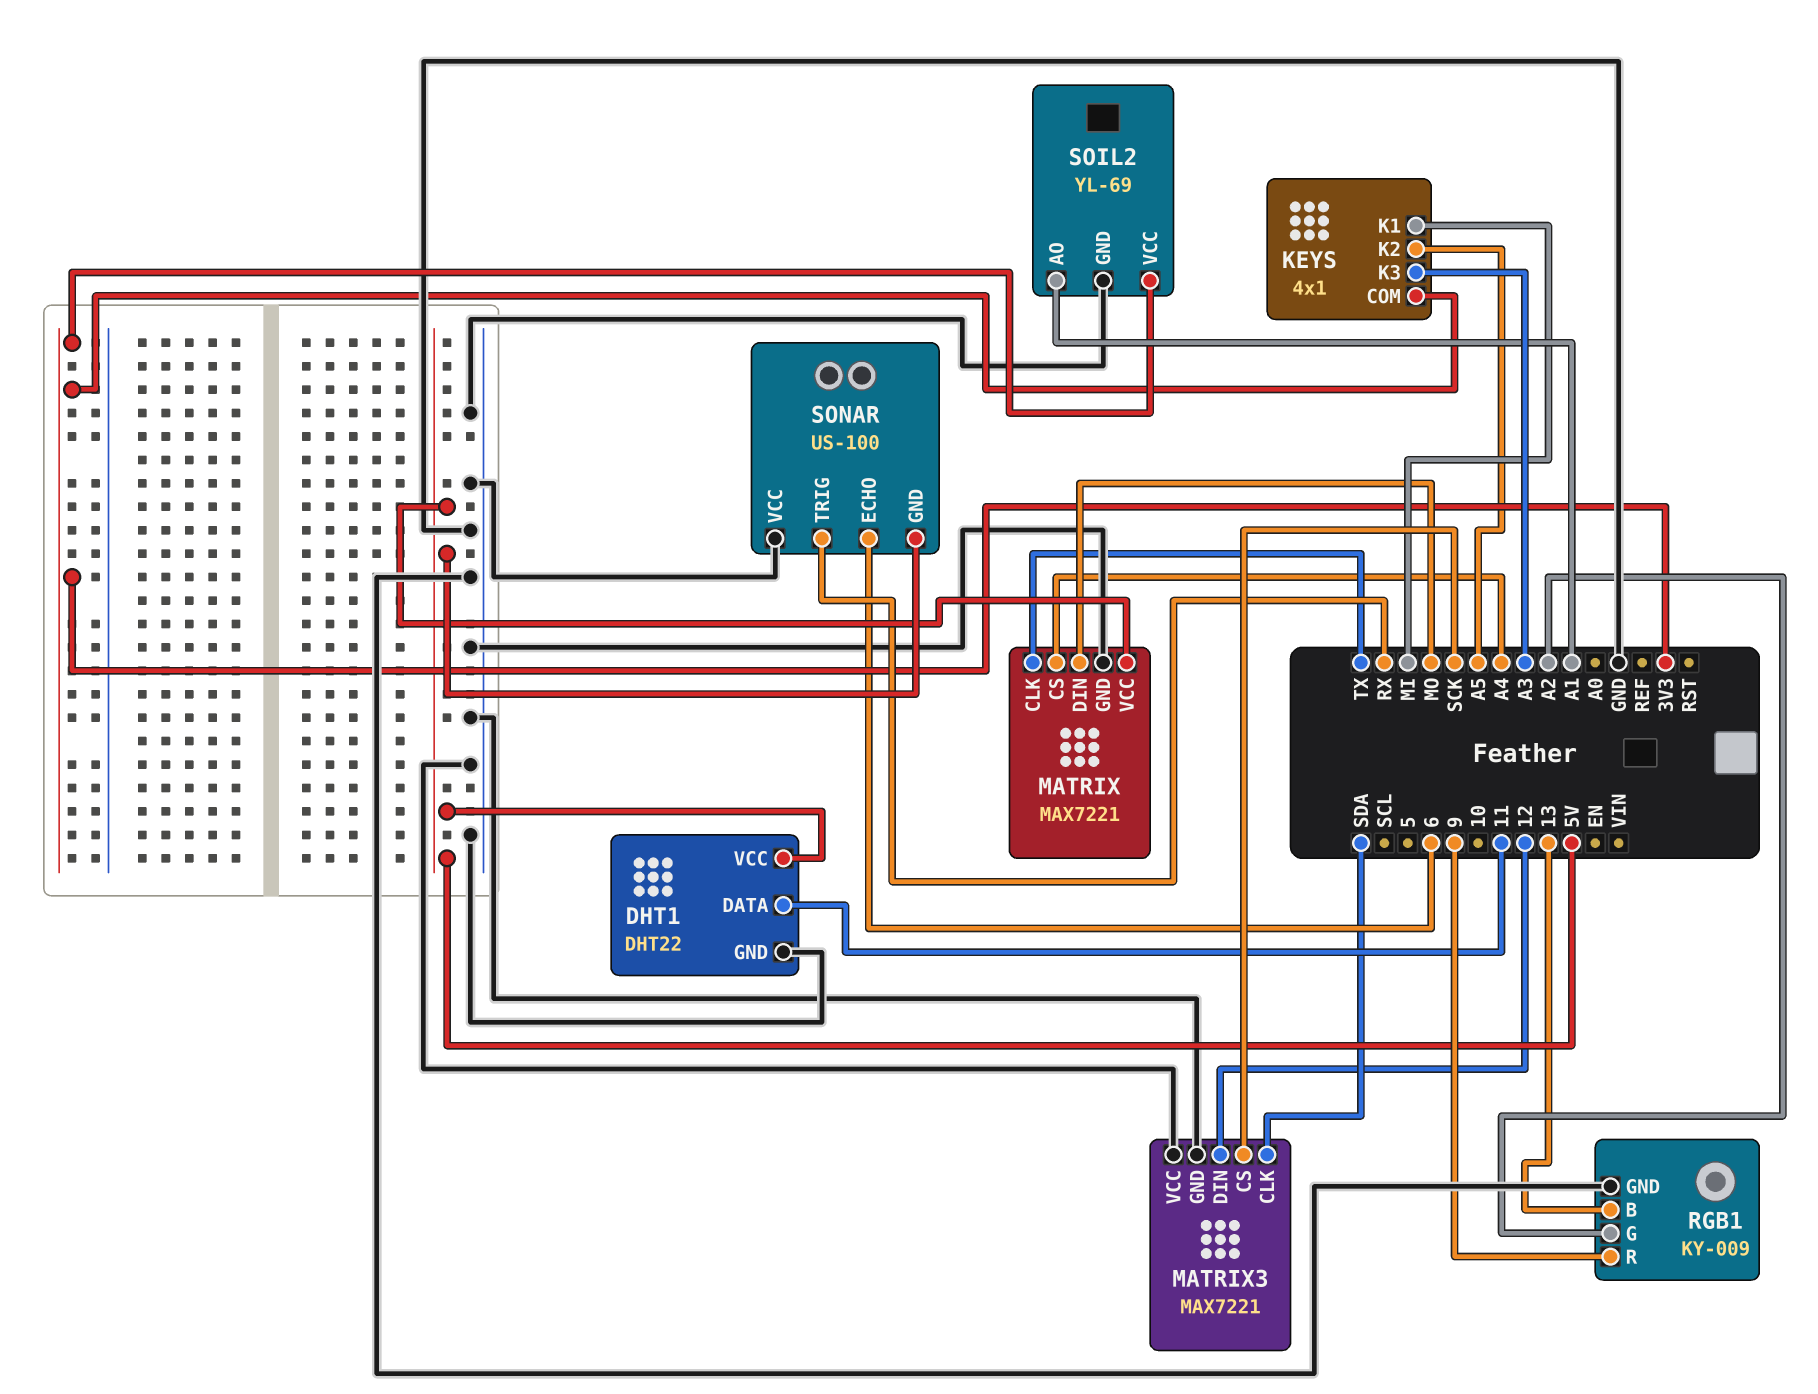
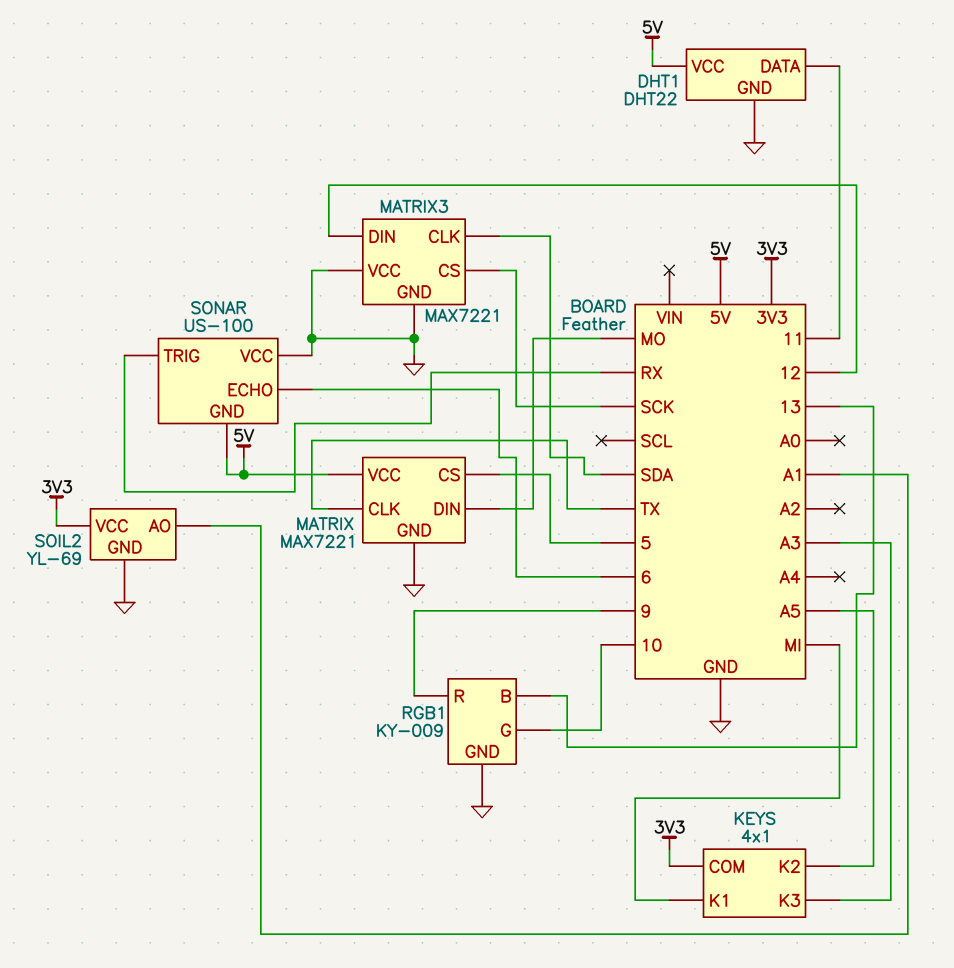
MATRIX pin CS: A4 -> 5
RGB1 pin G: A2 -> 10

